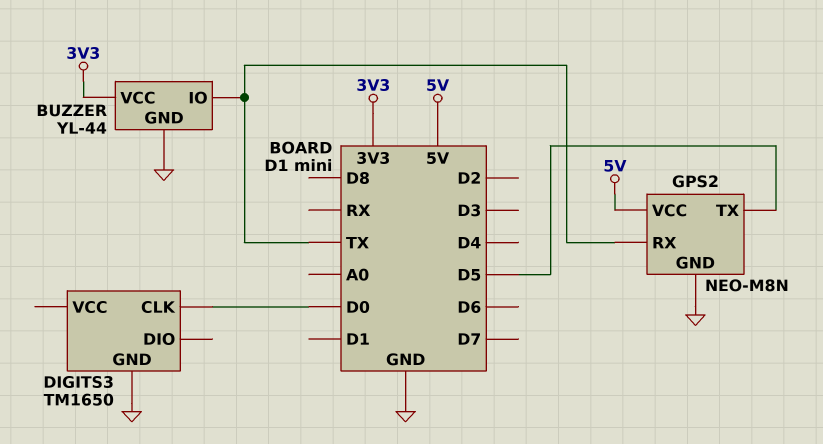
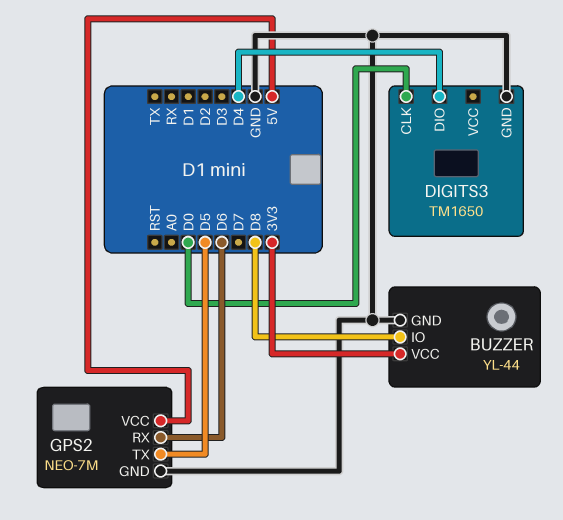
BUZZER pin IO: TX -> D8
DIGITS3 pin DIO: none -> D4
GPS2: NEO-M8N -> NEO-7M
GPS2 pin RX: TX -> D6

